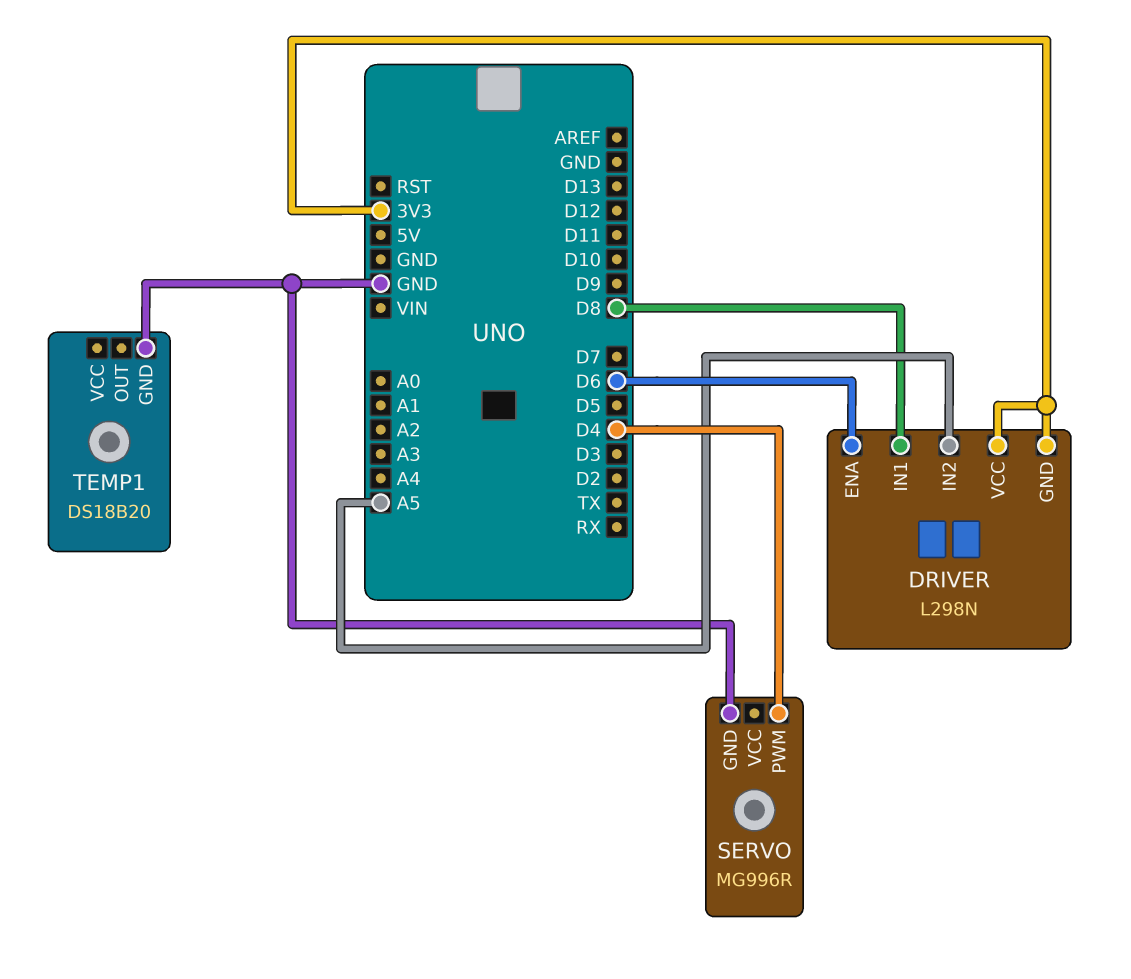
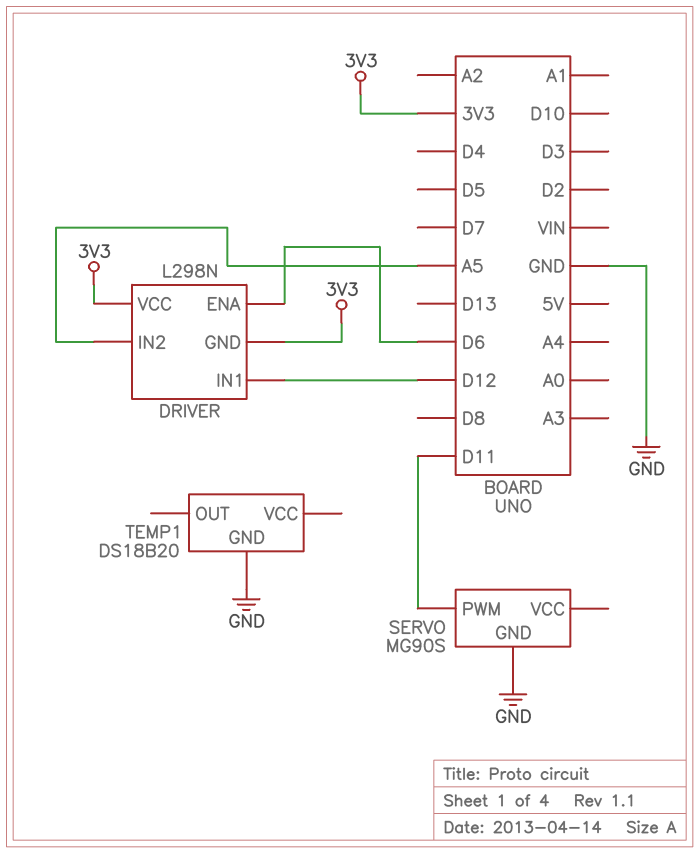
DRIVER pin IN1: D8 -> D12
SERVO: MG996R -> MG90S
SERVO pin PWM: D4 -> D11

